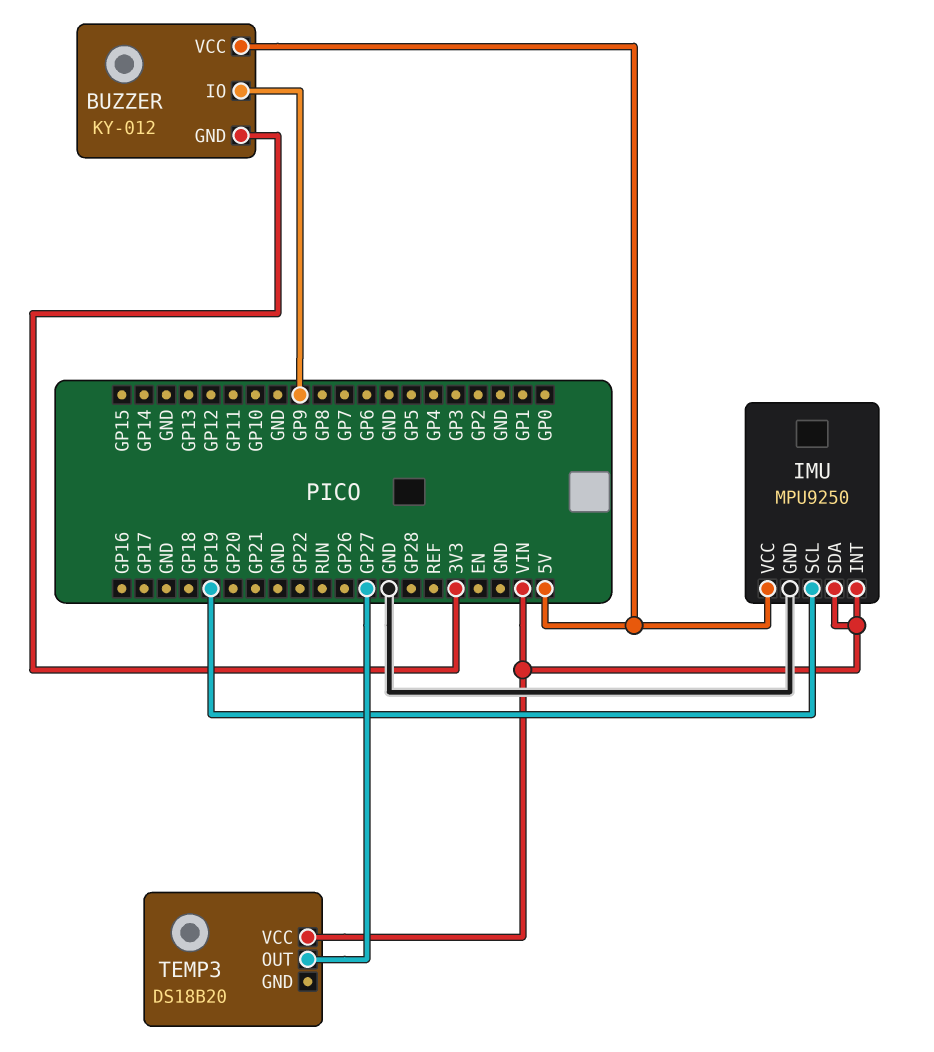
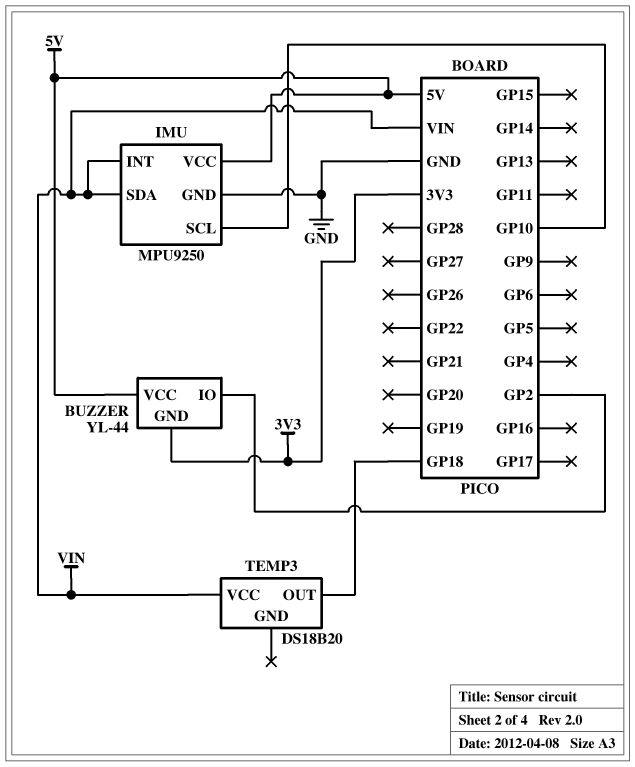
BUZZER: KY-012 -> YL-44
BUZZER pin IO: GP9 -> GP2
IMU pin SCL: GP19 -> GP10
TEMP3 pin OUT: GP27 -> GP18

